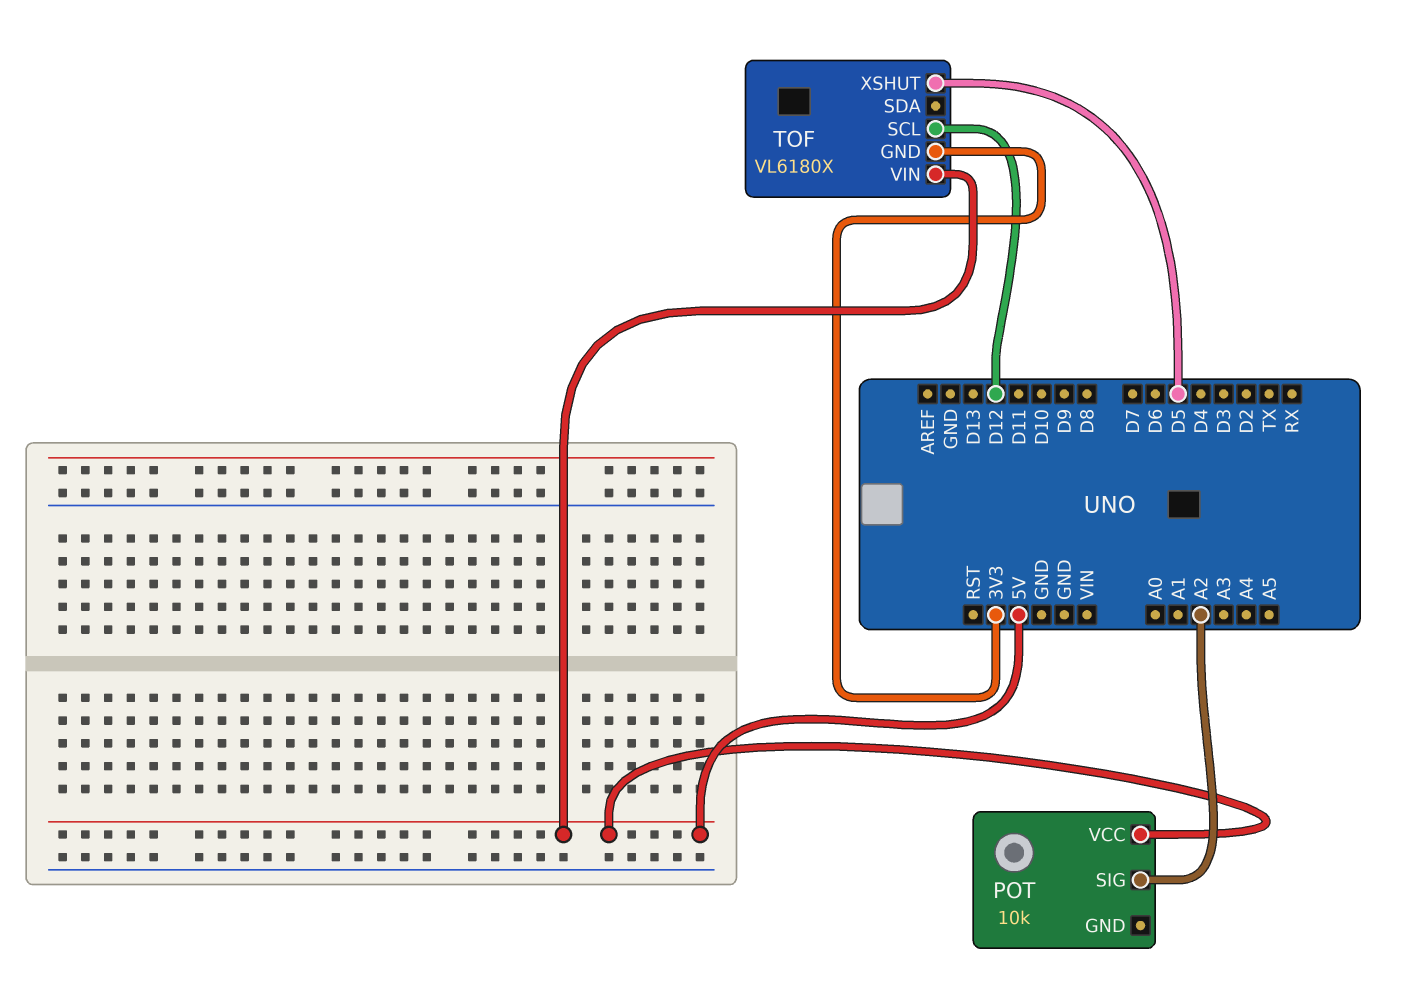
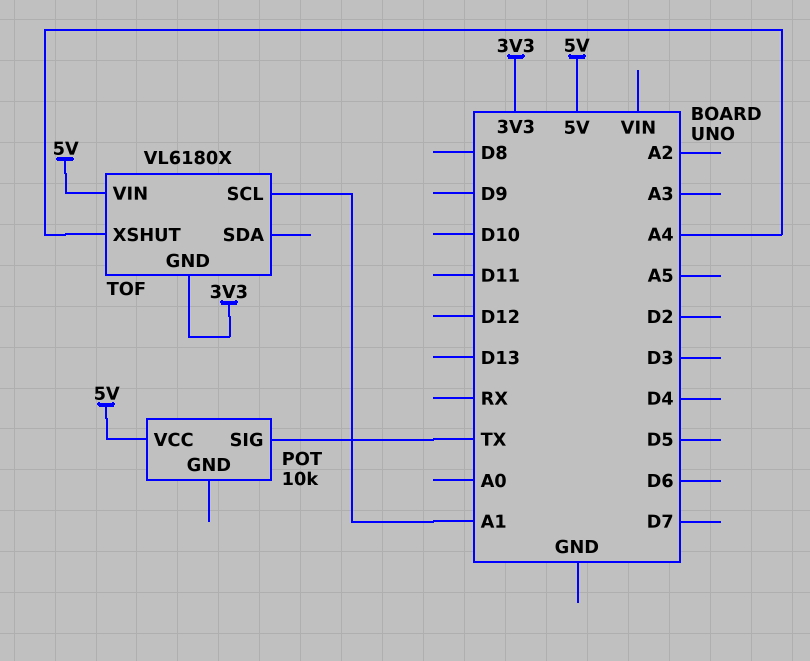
POT pin SIG: A2 -> TX
TOF pin SCL: D12 -> A1
TOF pin XSHUT: D5 -> A4

